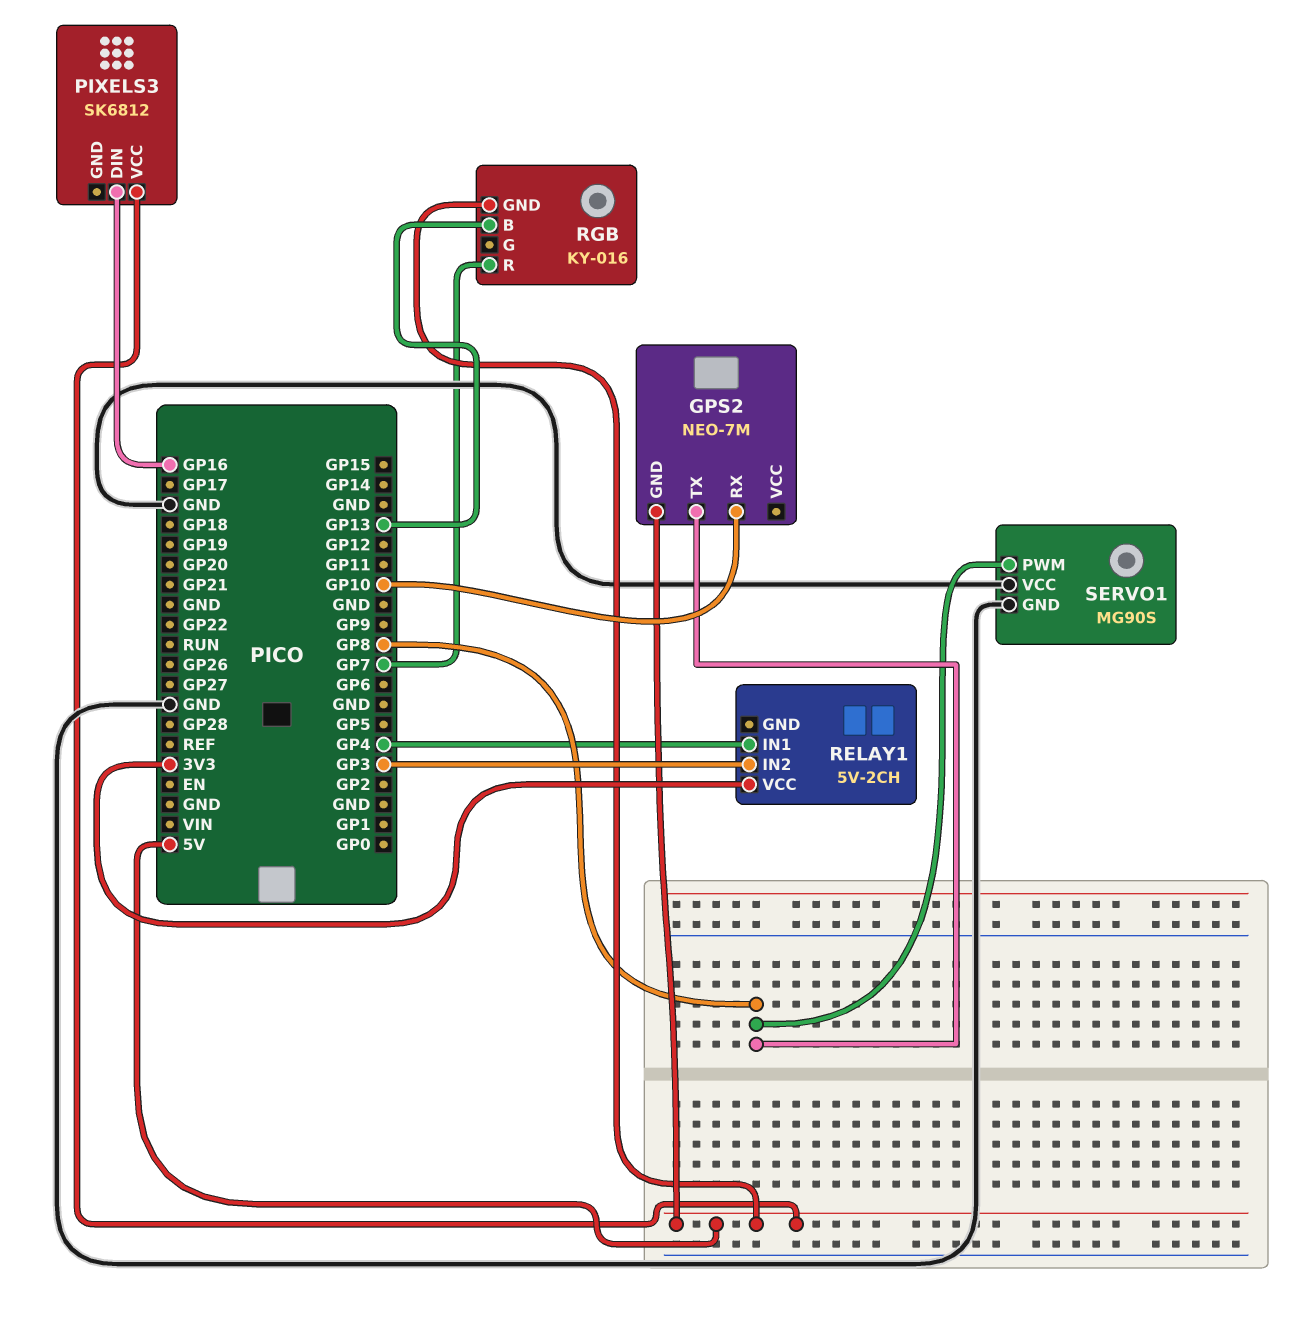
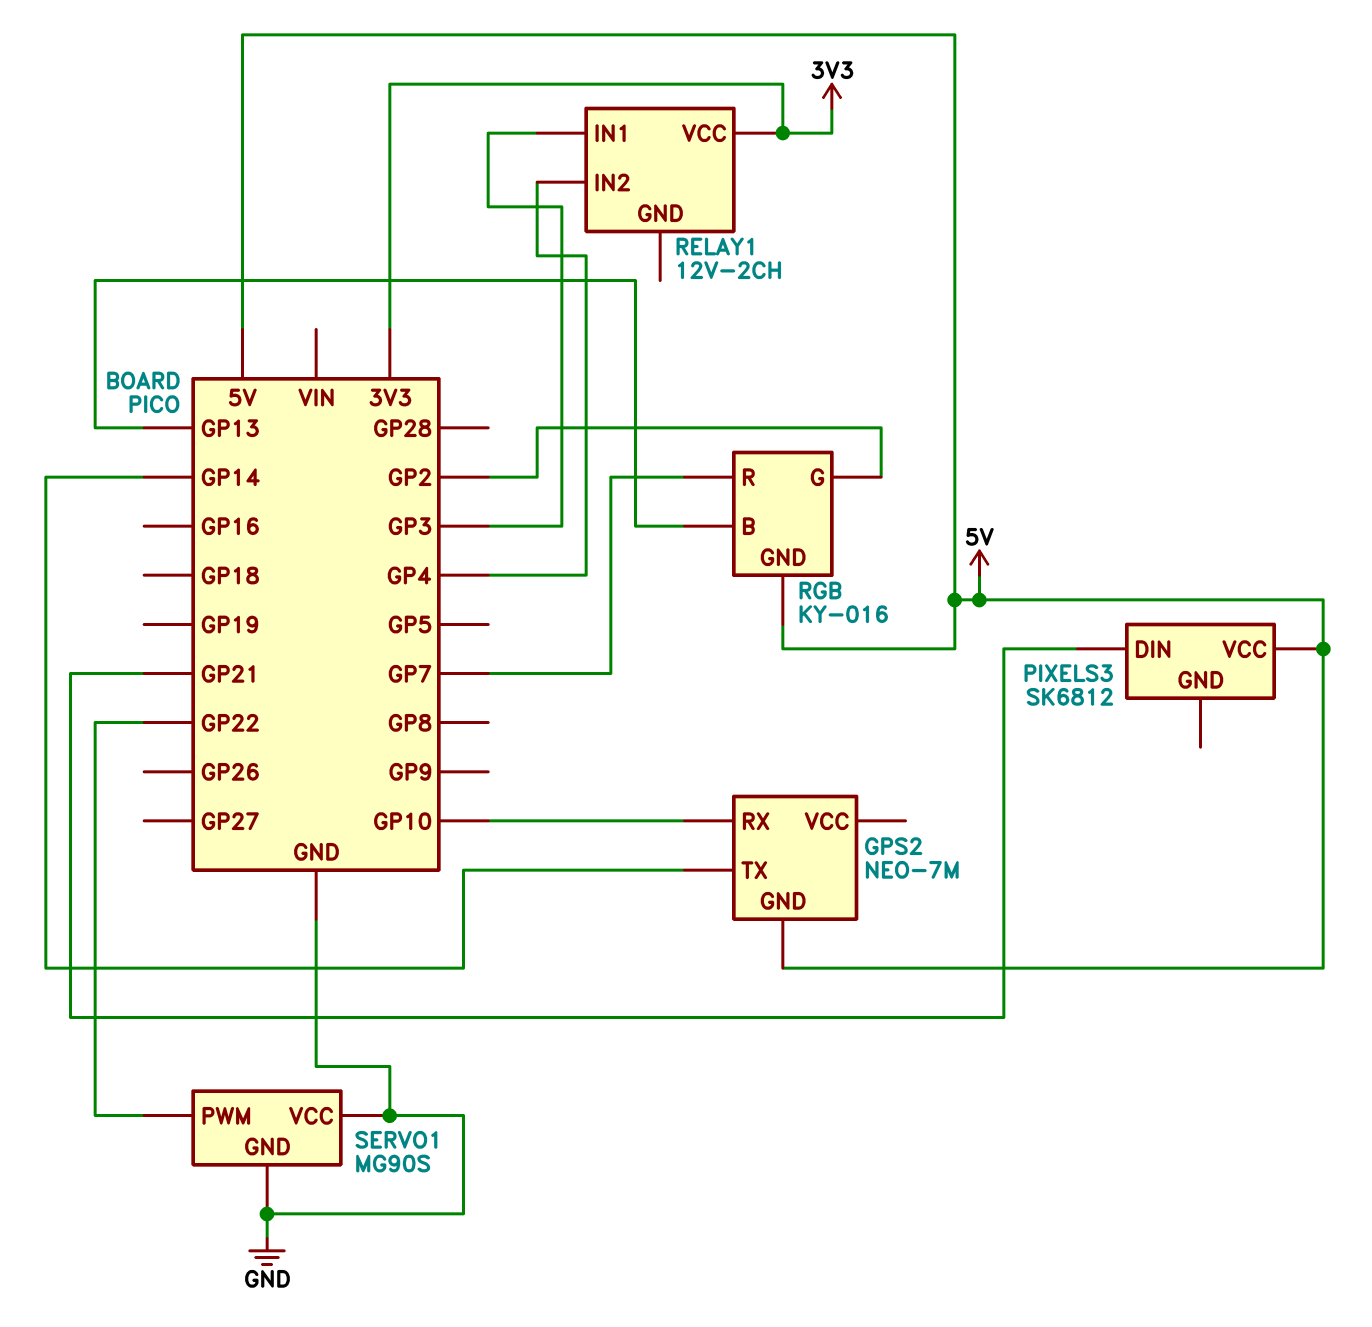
GPS2 pin TX: GP8 -> GP14
PIXELS3 pin DIN: GP16 -> GP21
RELAY1: 5V-2CH -> 12V-2CH
RELAY1 pin IN1: GP4 -> GP3
RELAY1 pin IN2: GP3 -> GP4
RGB pin G: none -> GP2
SERVO1 pin PWM: GP8 -> GP22

